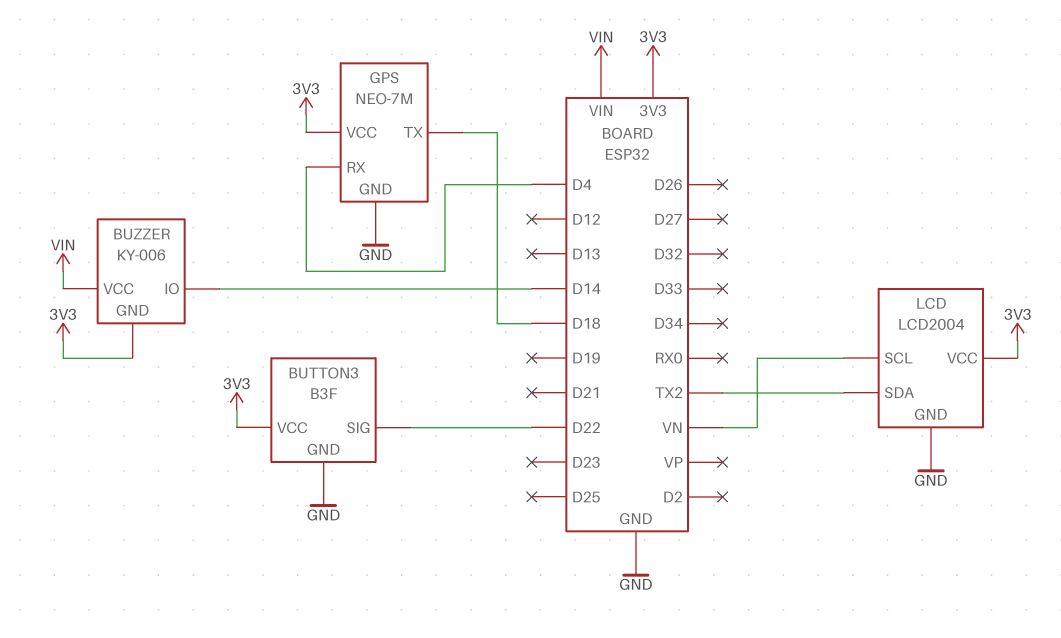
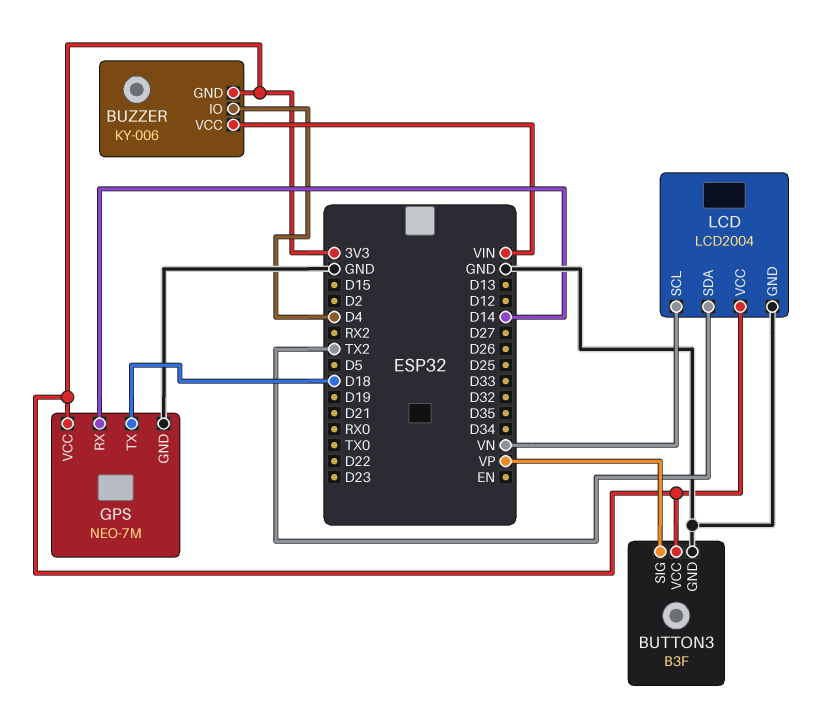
BUTTON3 pin SIG: D22 -> VP
BUZZER pin IO: D14 -> D4
GPS pin RX: D4 -> D14

